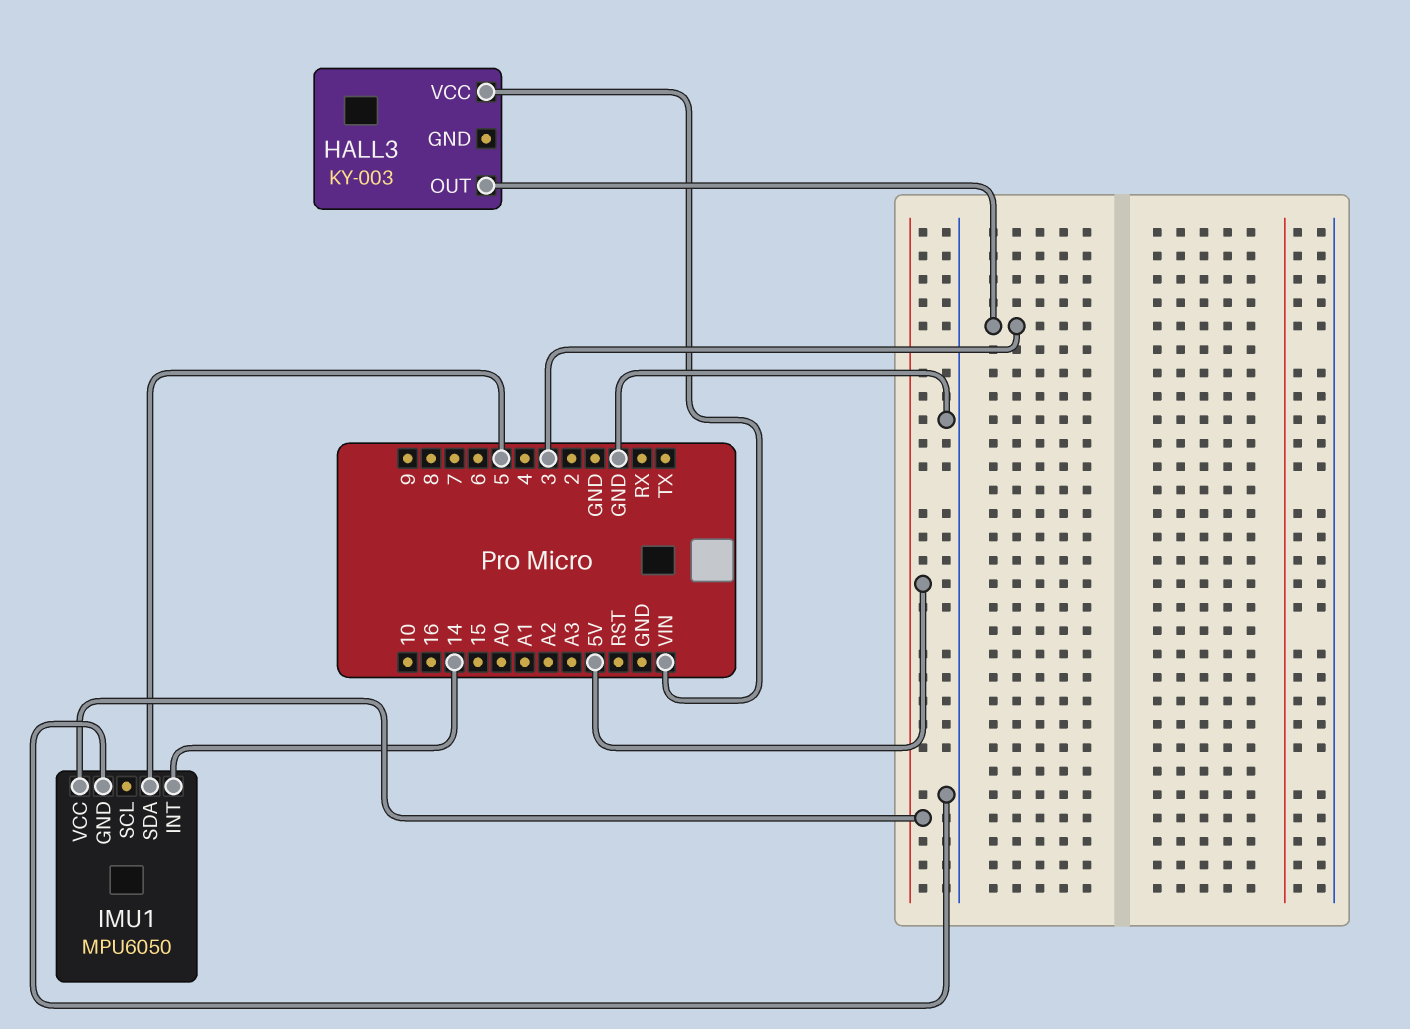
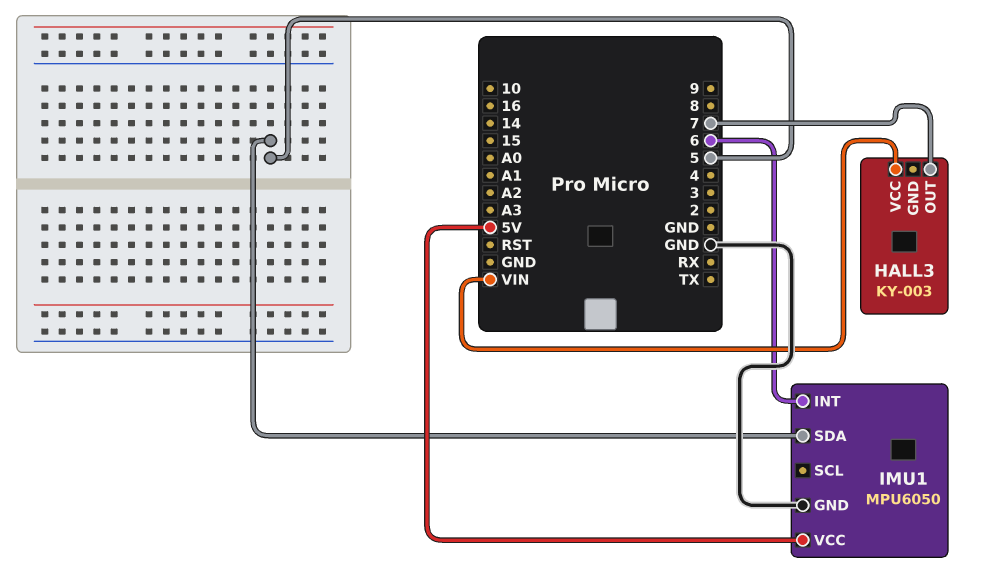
HALL3 pin OUT: 3 -> 7
IMU1 pin INT: 14 -> 6

